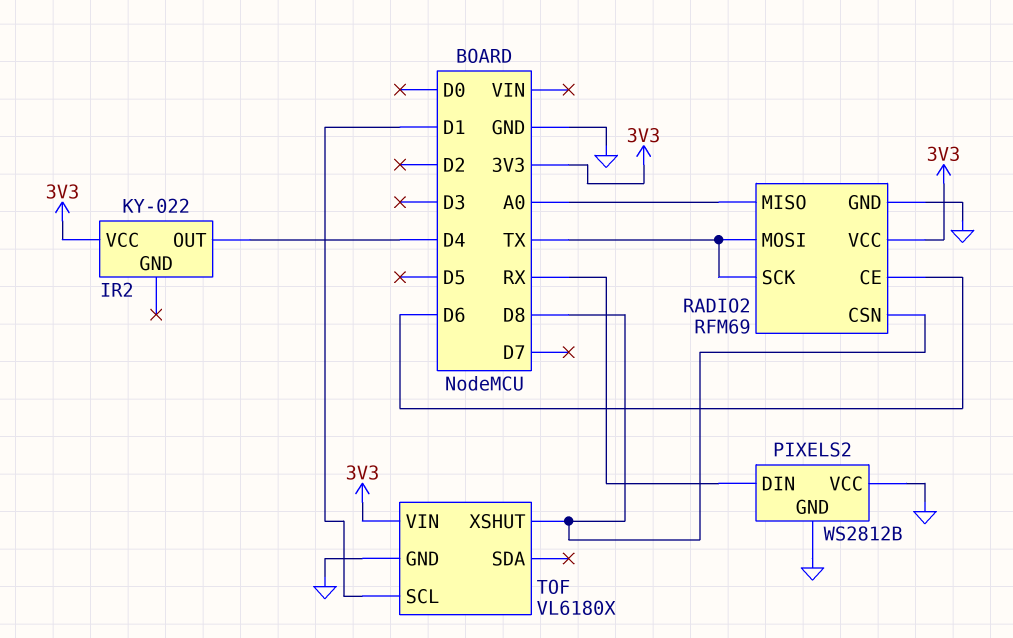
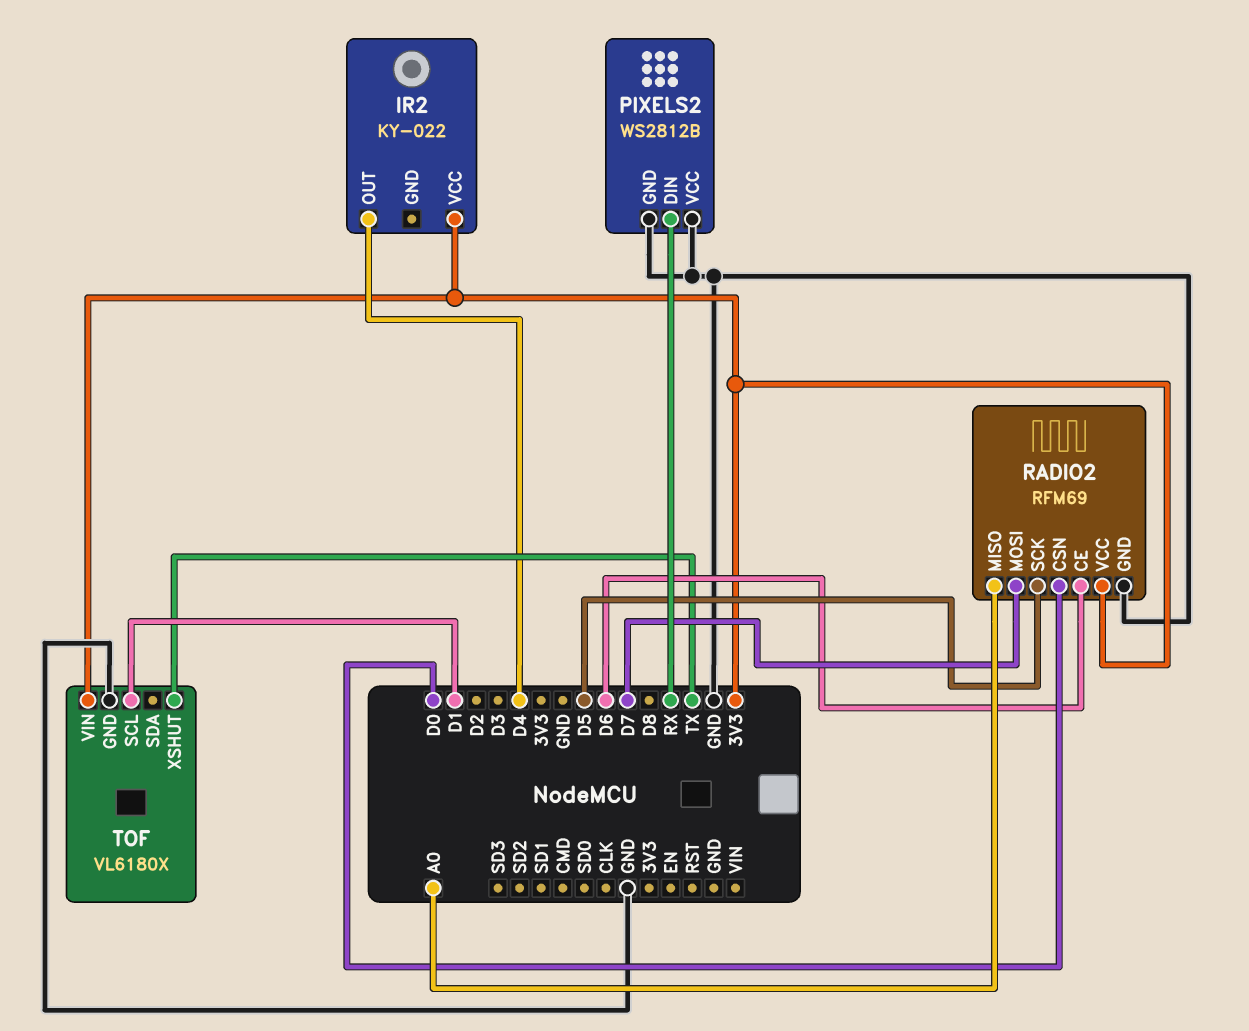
RADIO2 pin CSN: D8 -> D0
RADIO2 pin MOSI: TX -> D7
RADIO2 pin SCK: TX -> D5
TOF pin XSHUT: D8 -> TX

